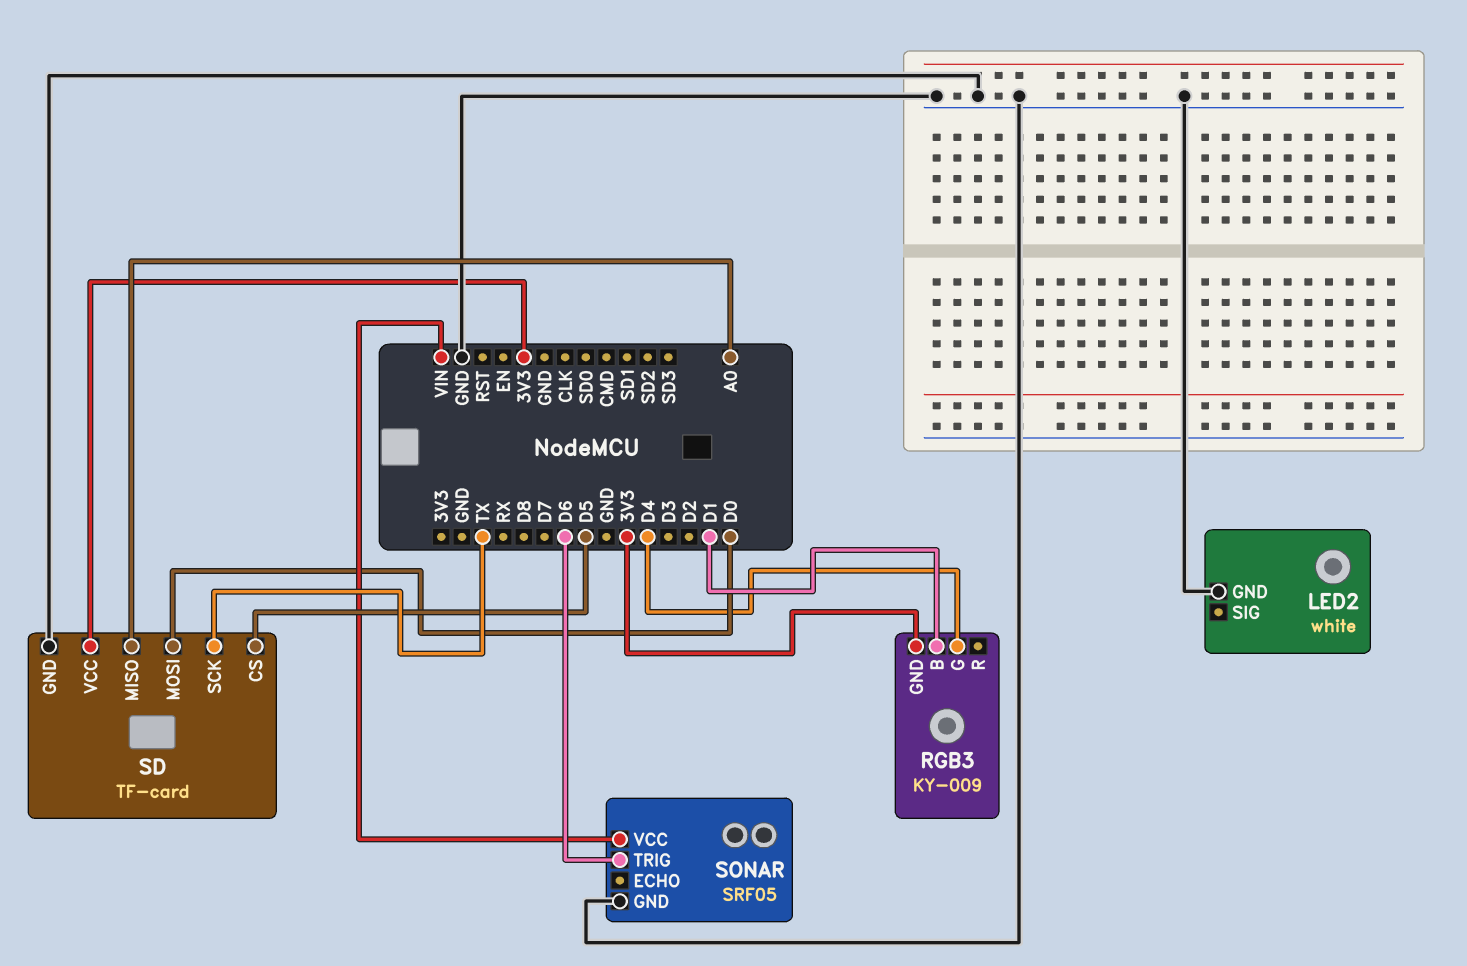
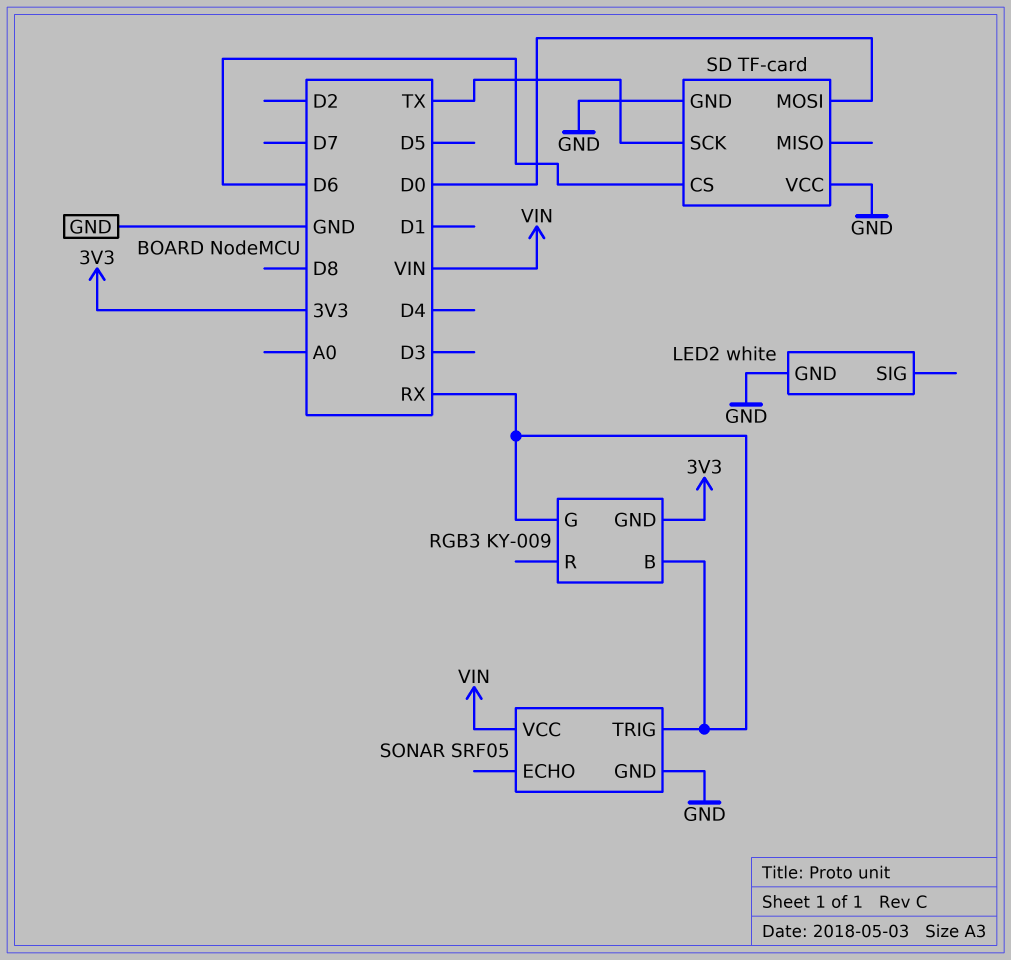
RGB3 pin B: D1 -> RX
RGB3 pin G: D4 -> RX
SD pin CS: D5 -> D6
SD pin MISO: A0 -> none
SD pin VCC: 3V3 -> GND
SONAR pin TRIG: D6 -> RX

